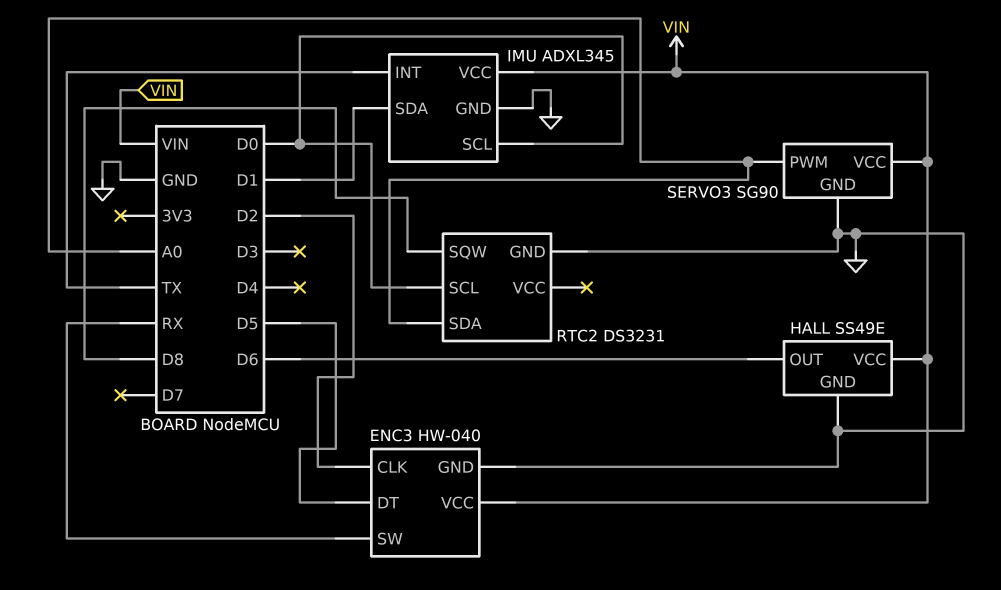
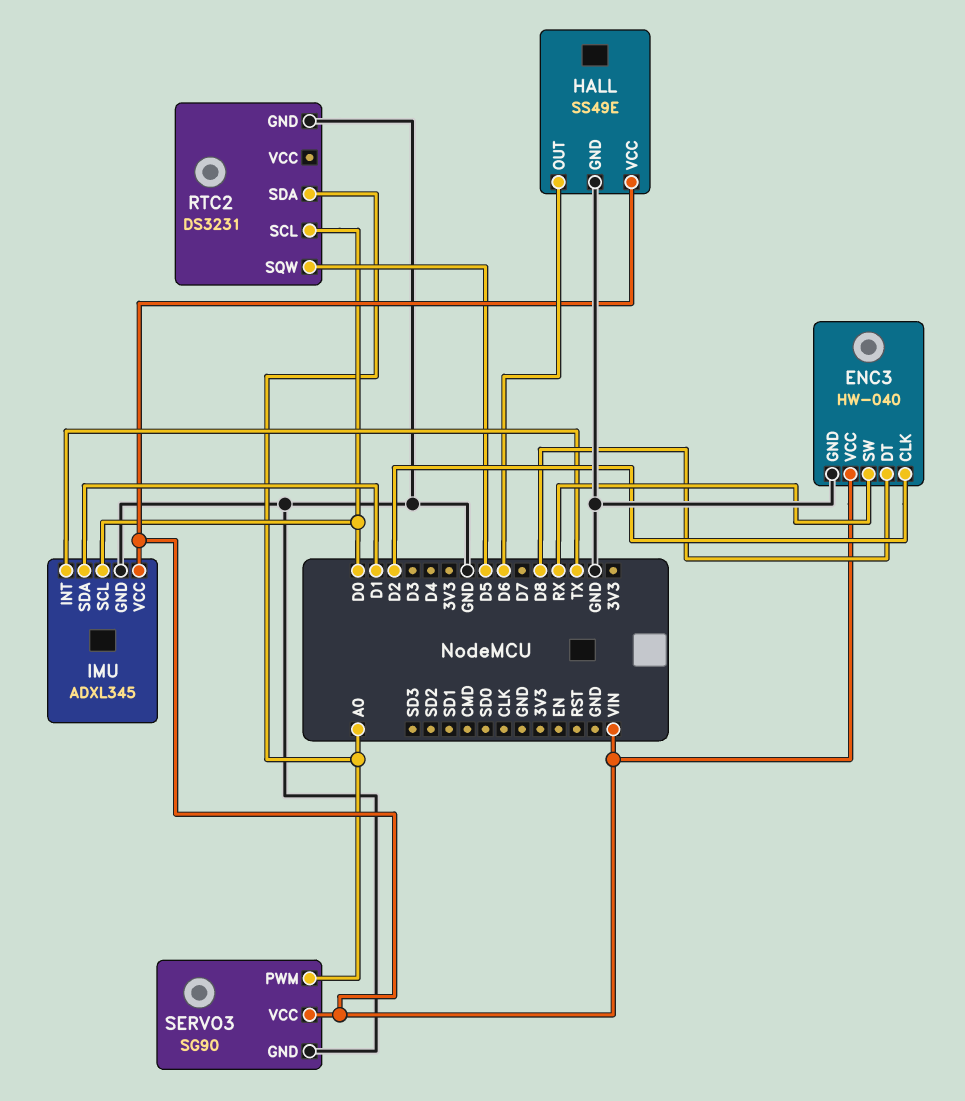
ENC3 pin DT: D5 -> D8
RTC2 pin SQW: D8 -> D5

